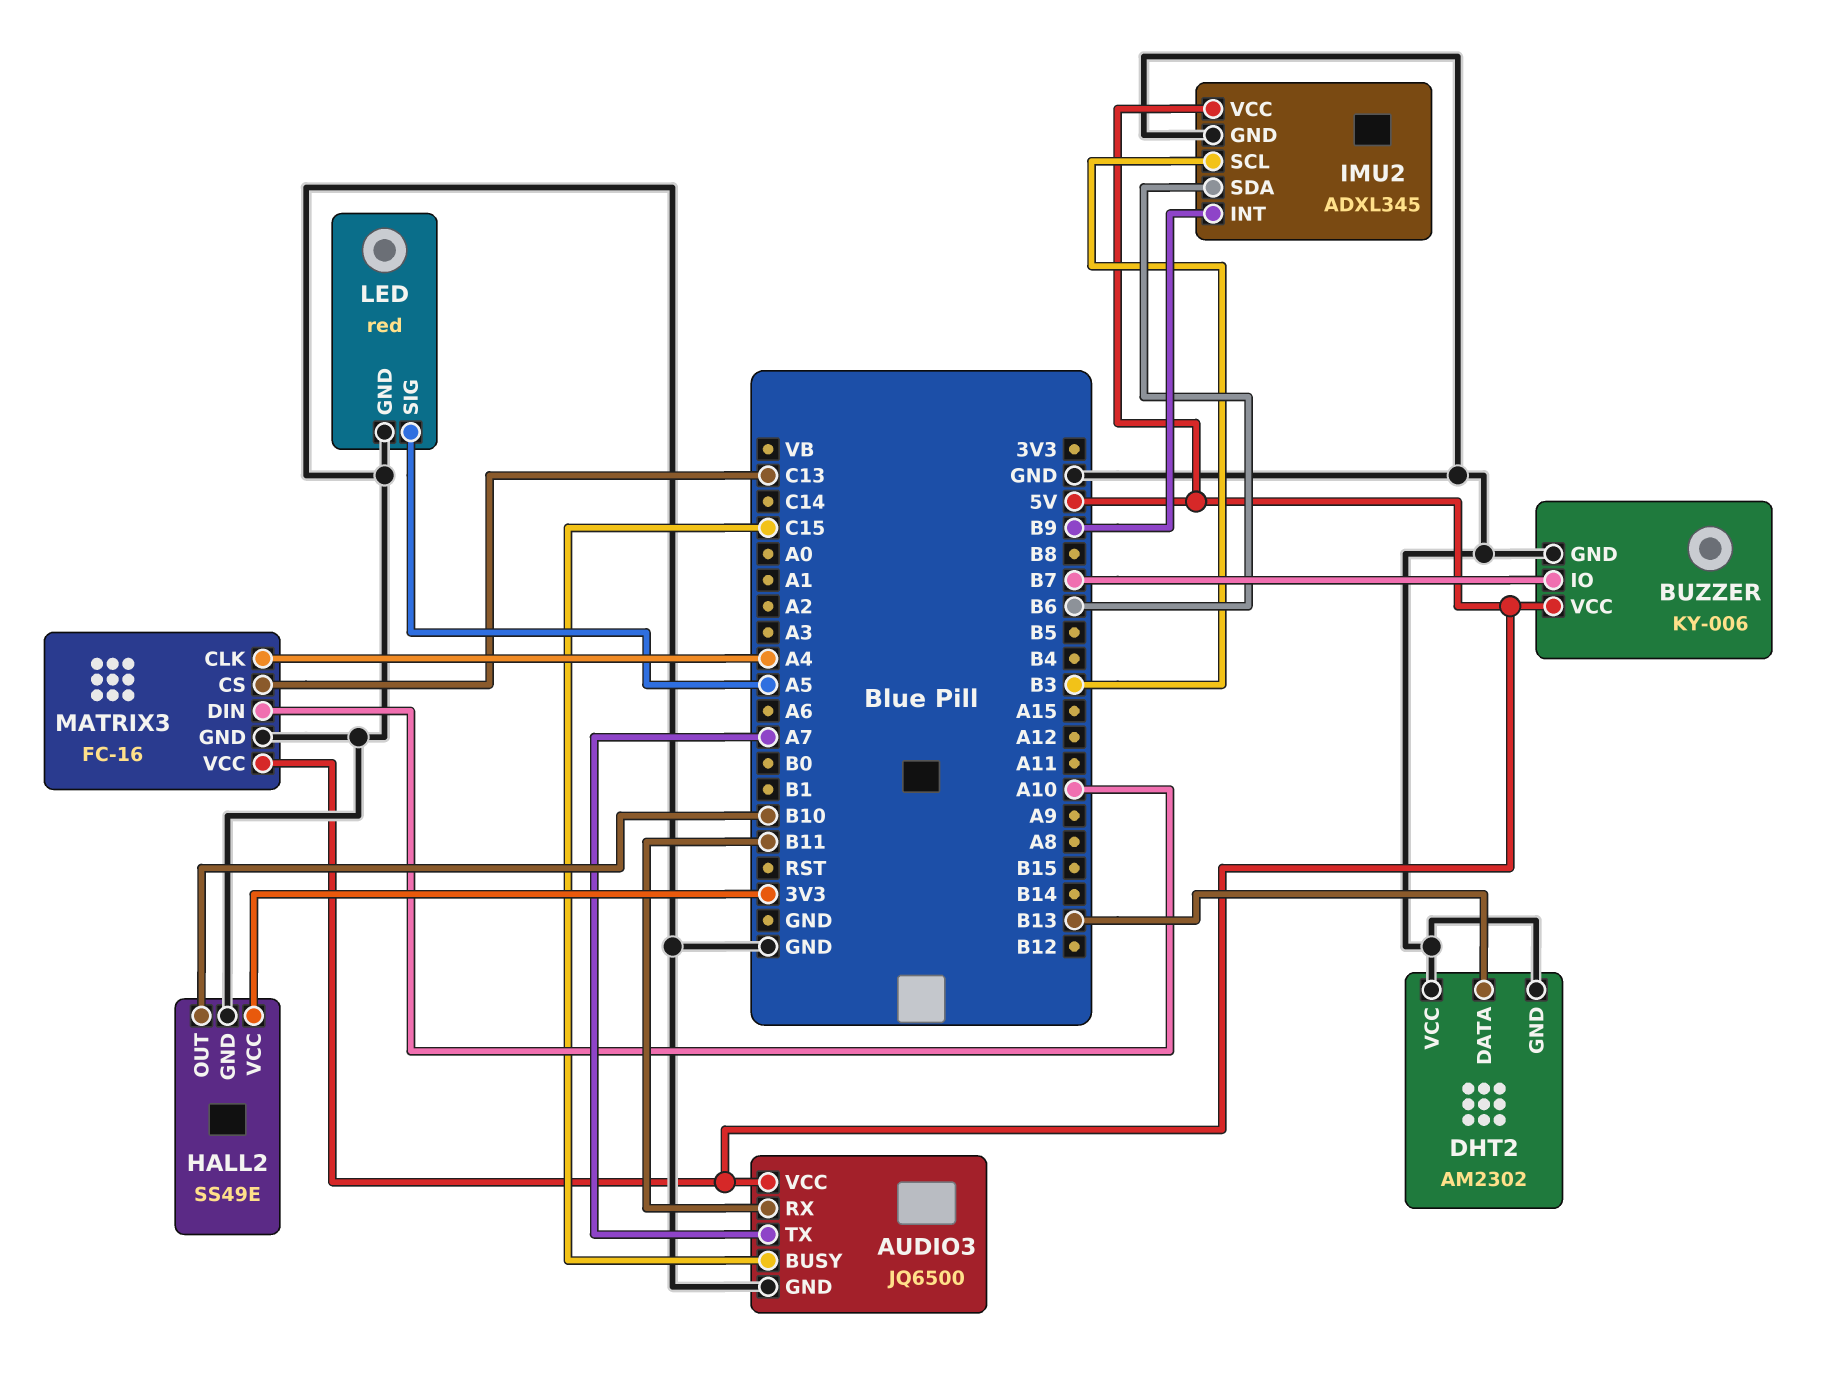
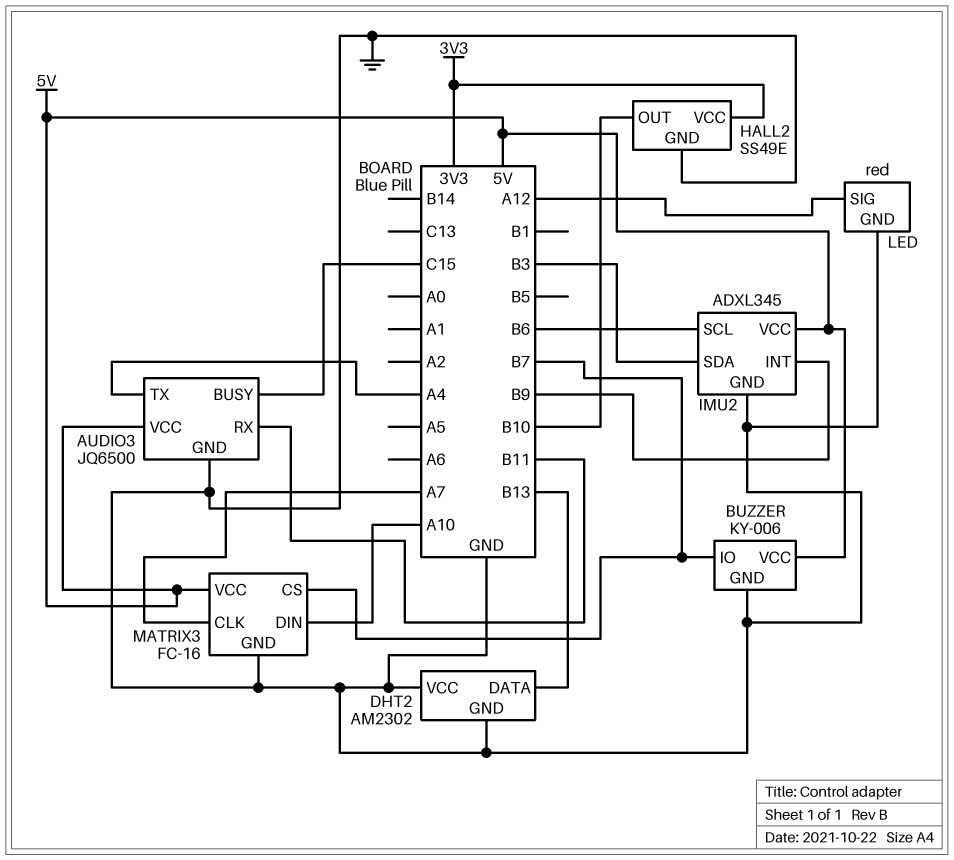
AUDIO3 pin TX: A7 -> A4
IMU2 pin SCL: B3 -> B6
IMU2 pin SDA: B6 -> B3
LED pin SIG: A5 -> A12
MATRIX3 pin CLK: A4 -> A7
MATRIX3 pin CS: C13 -> B7

